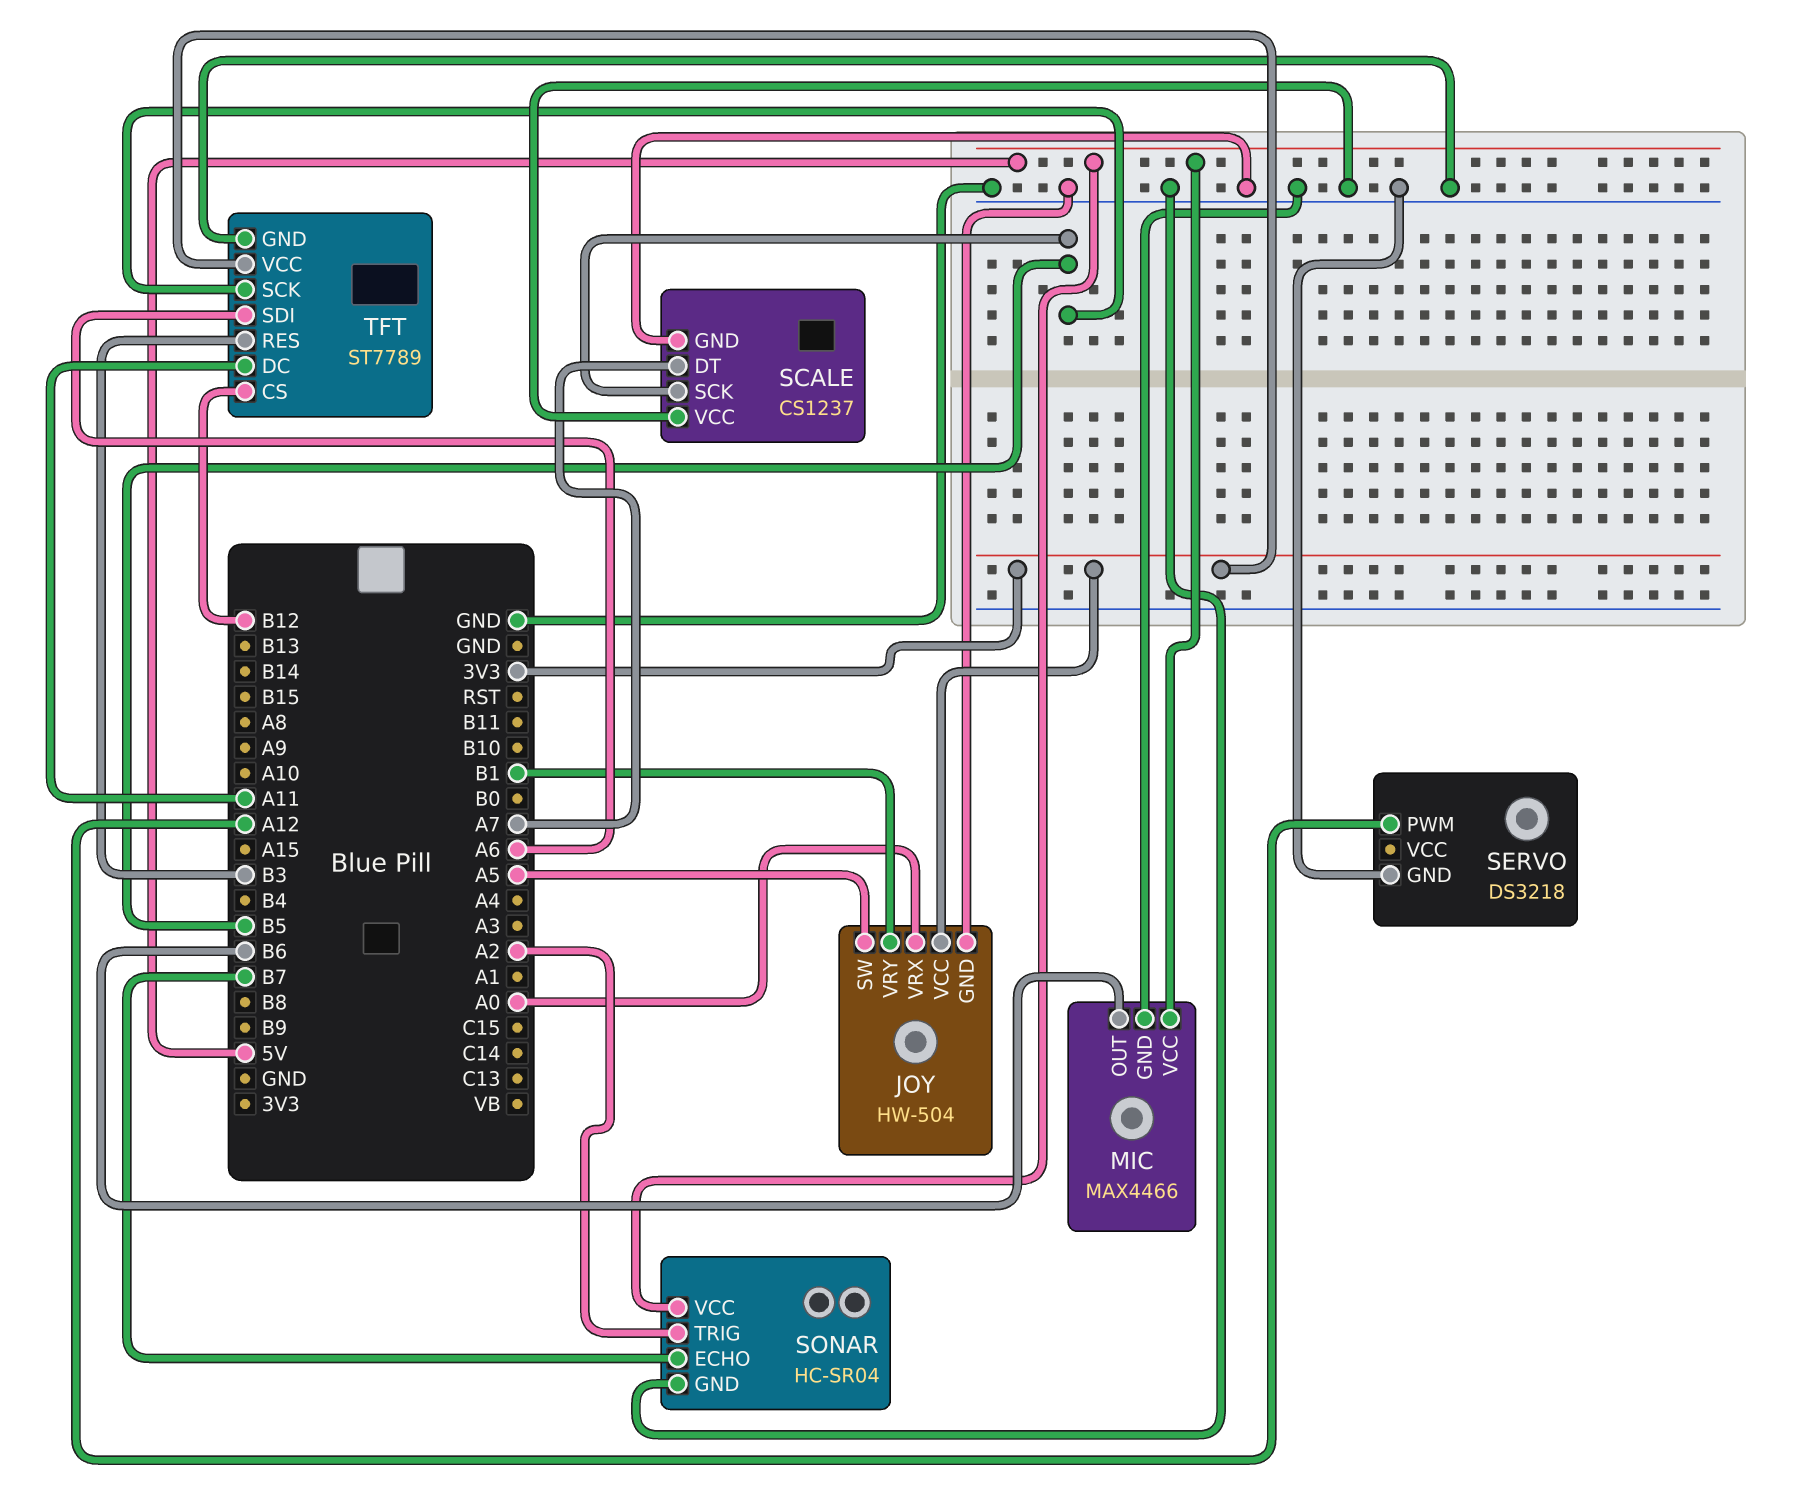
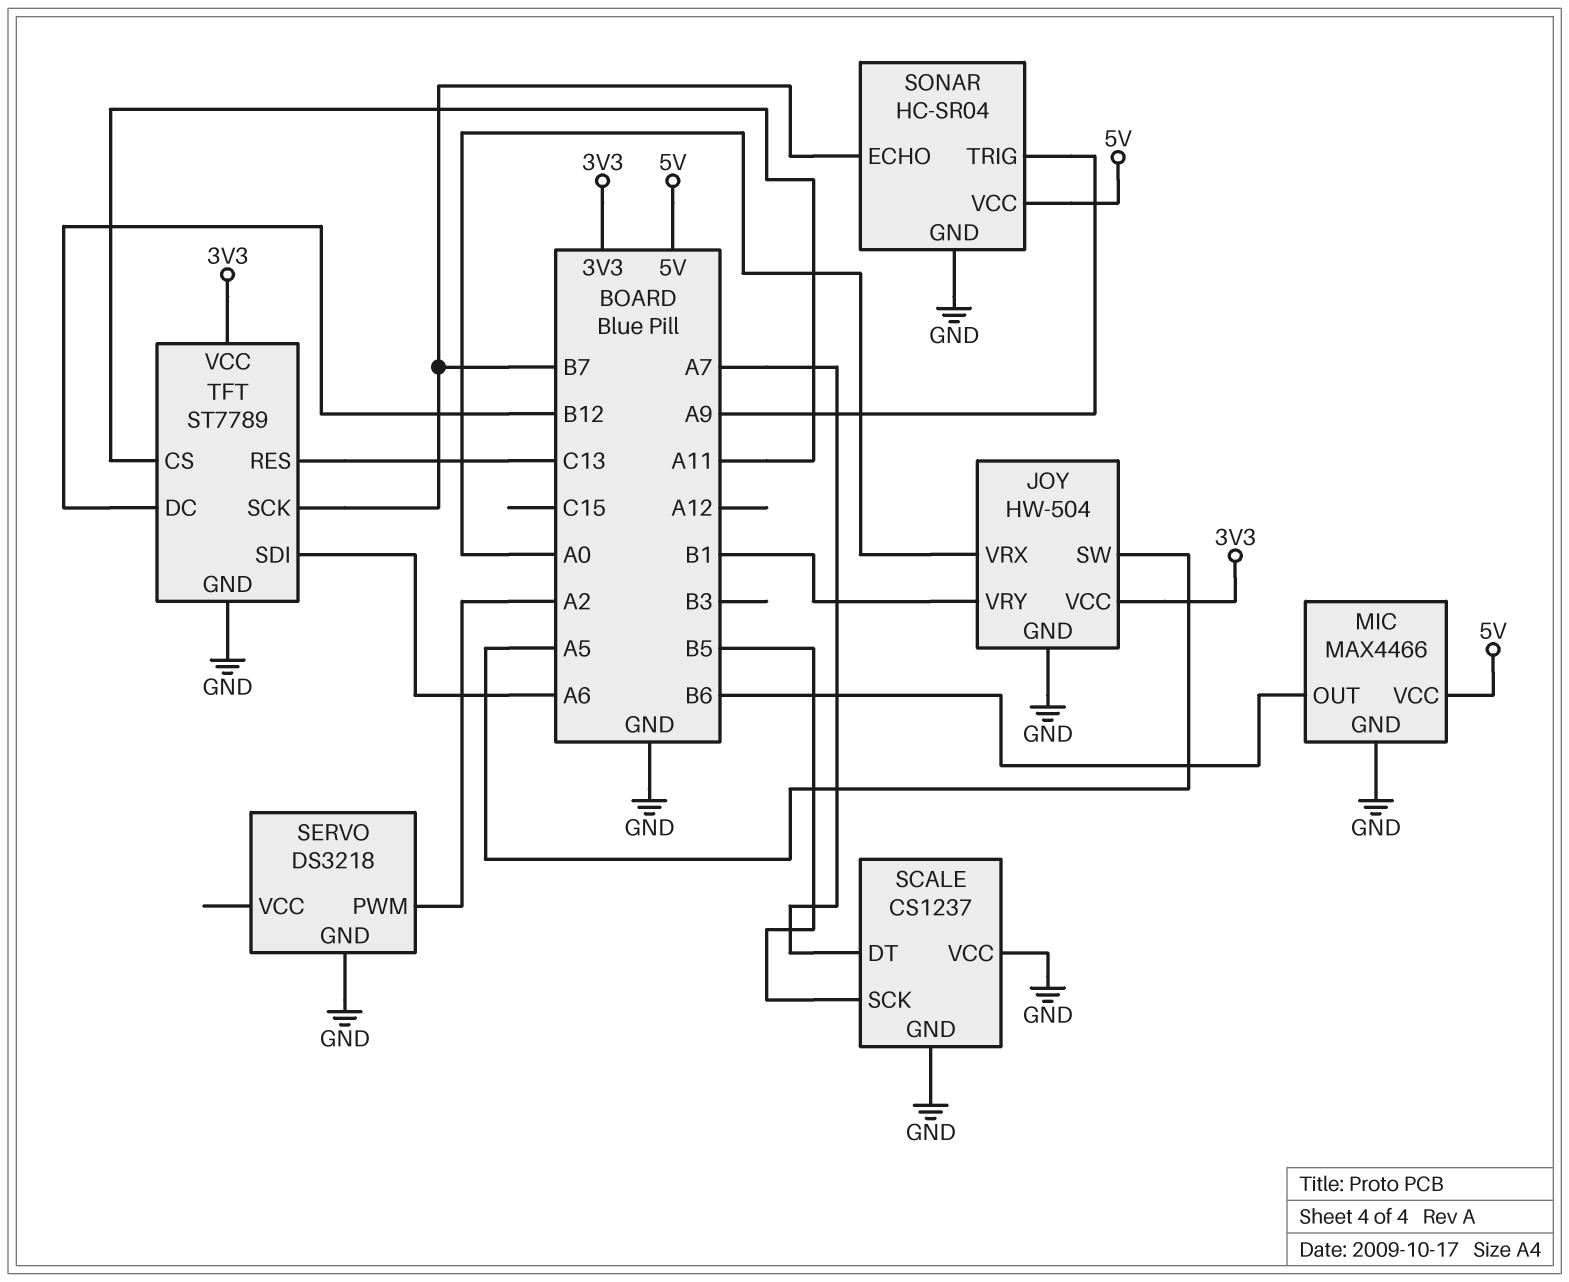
SERVO pin PWM: A12 -> A2
SONAR pin TRIG: A2 -> A9
TFT pin CS: B12 -> A11
TFT pin DC: A11 -> B12
TFT pin RES: B3 -> C13
TFT pin SCK: B5 -> B7

